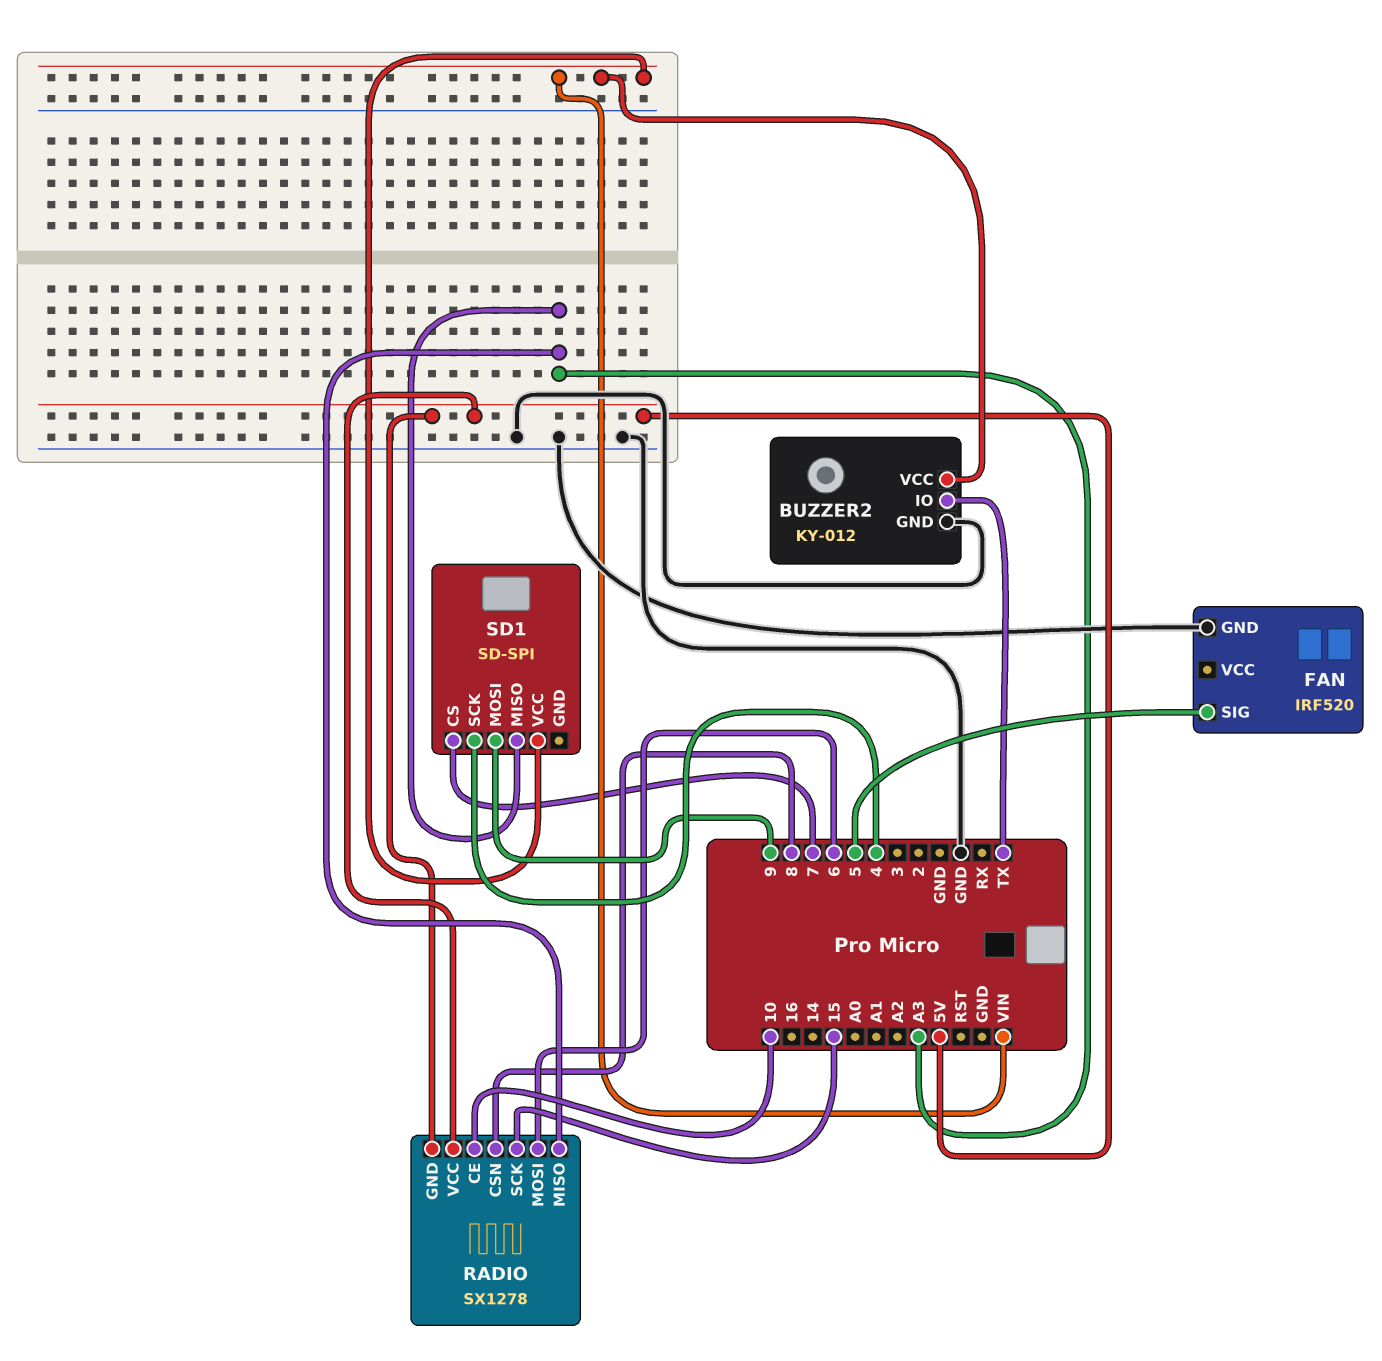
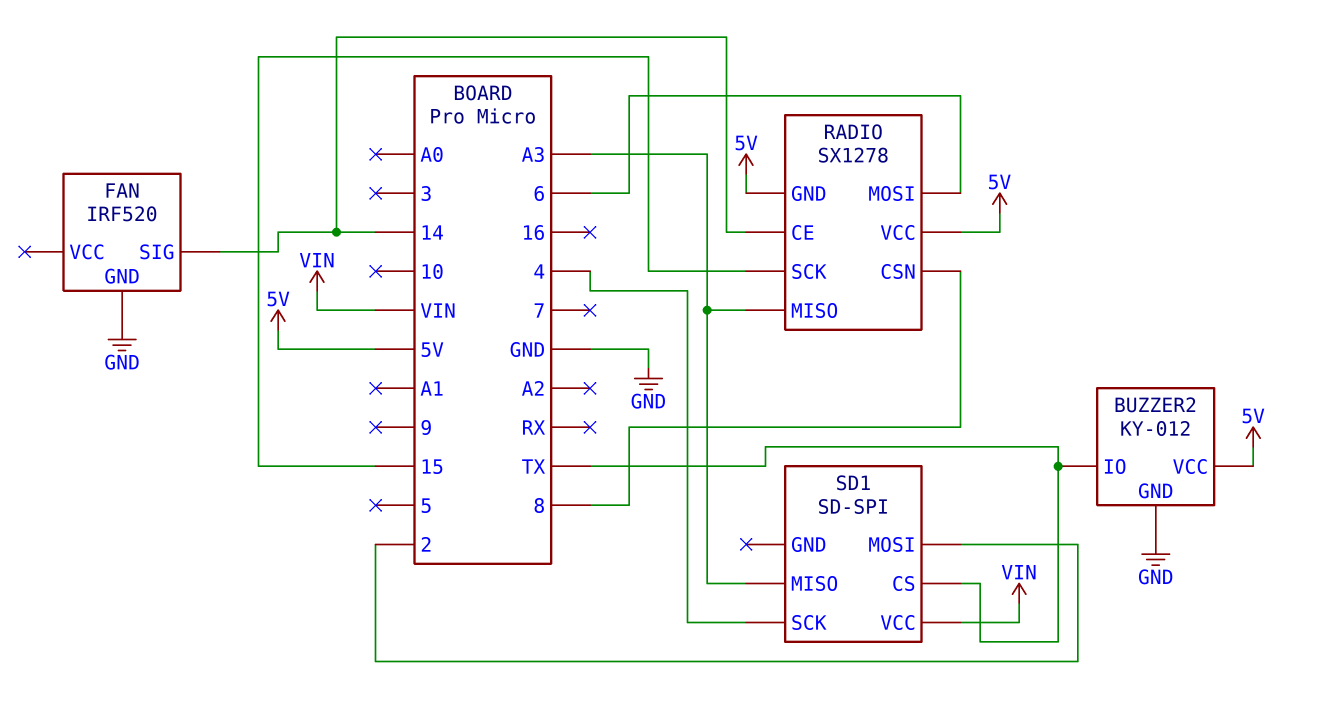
BUZZER2 pin VCC: VIN -> 5V
FAN pin SIG: 5 -> 14
RADIO pin CE: 10 -> 14
SD1 pin CS: 7 -> TX
SD1 pin MOSI: 9 -> 2

